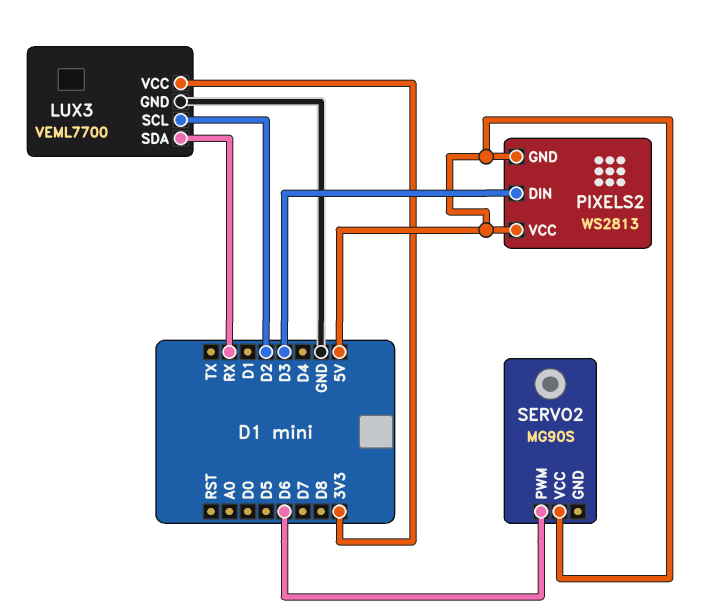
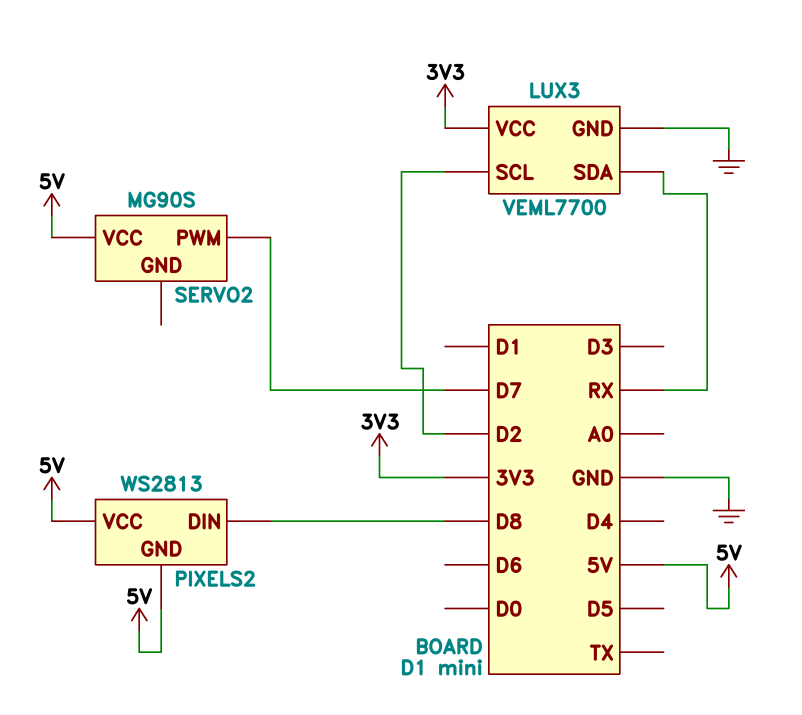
PIXELS2 pin DIN: D3 -> D8
SERVO2 pin PWM: D6 -> D7

